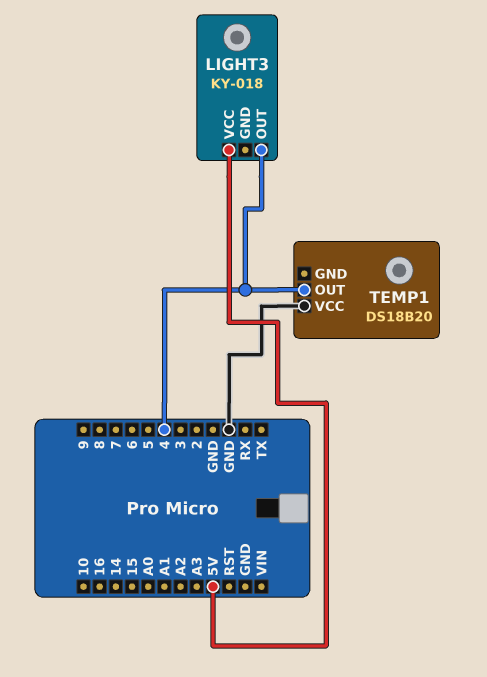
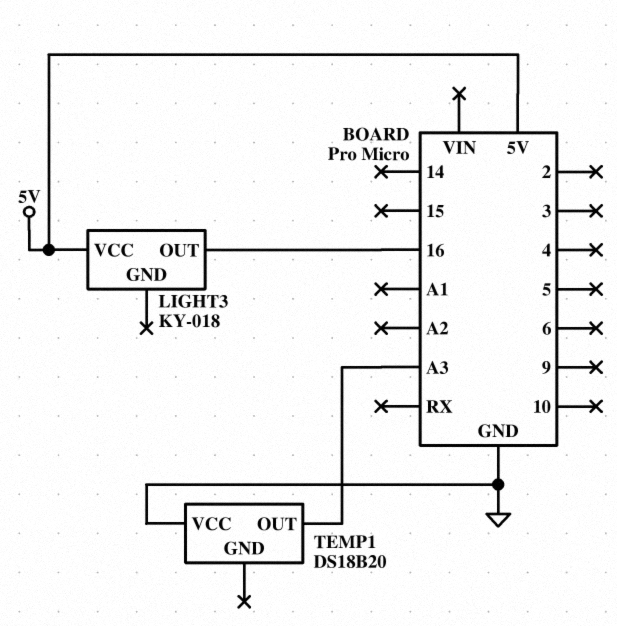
LIGHT3 pin OUT: 4 -> 16
TEMP1 pin OUT: 4 -> A3

